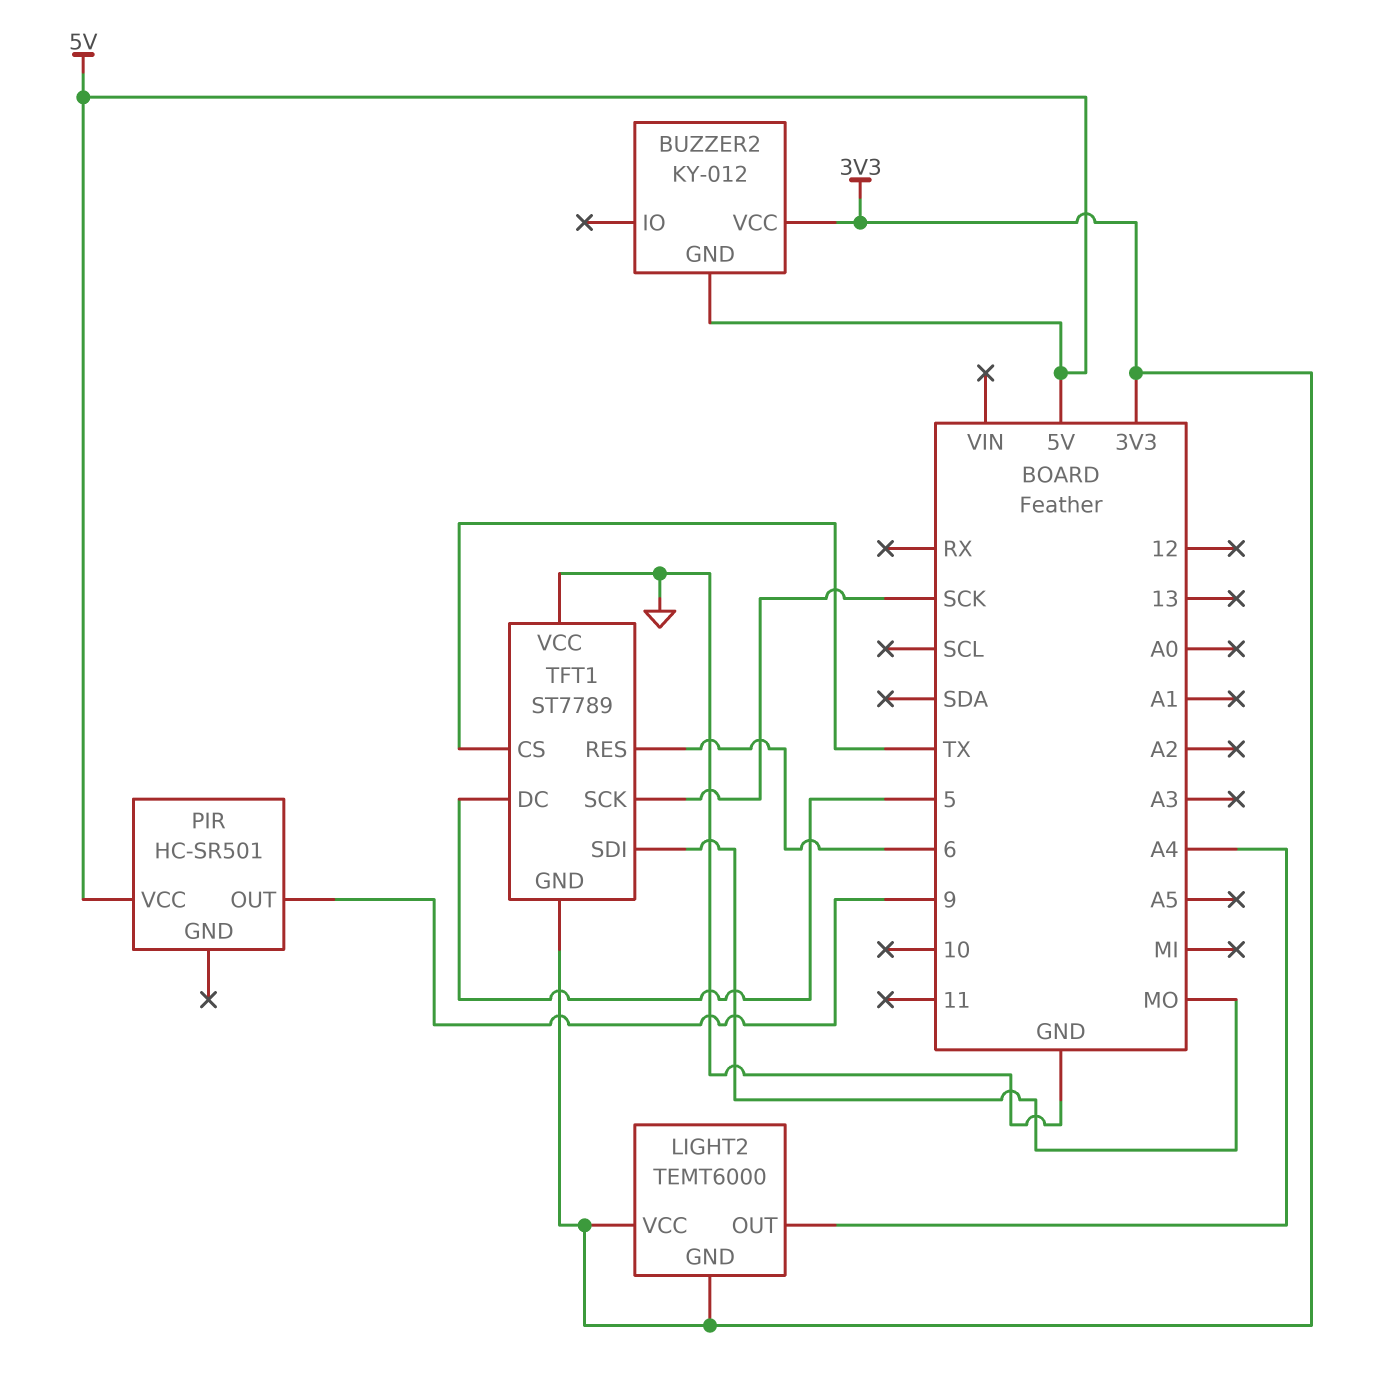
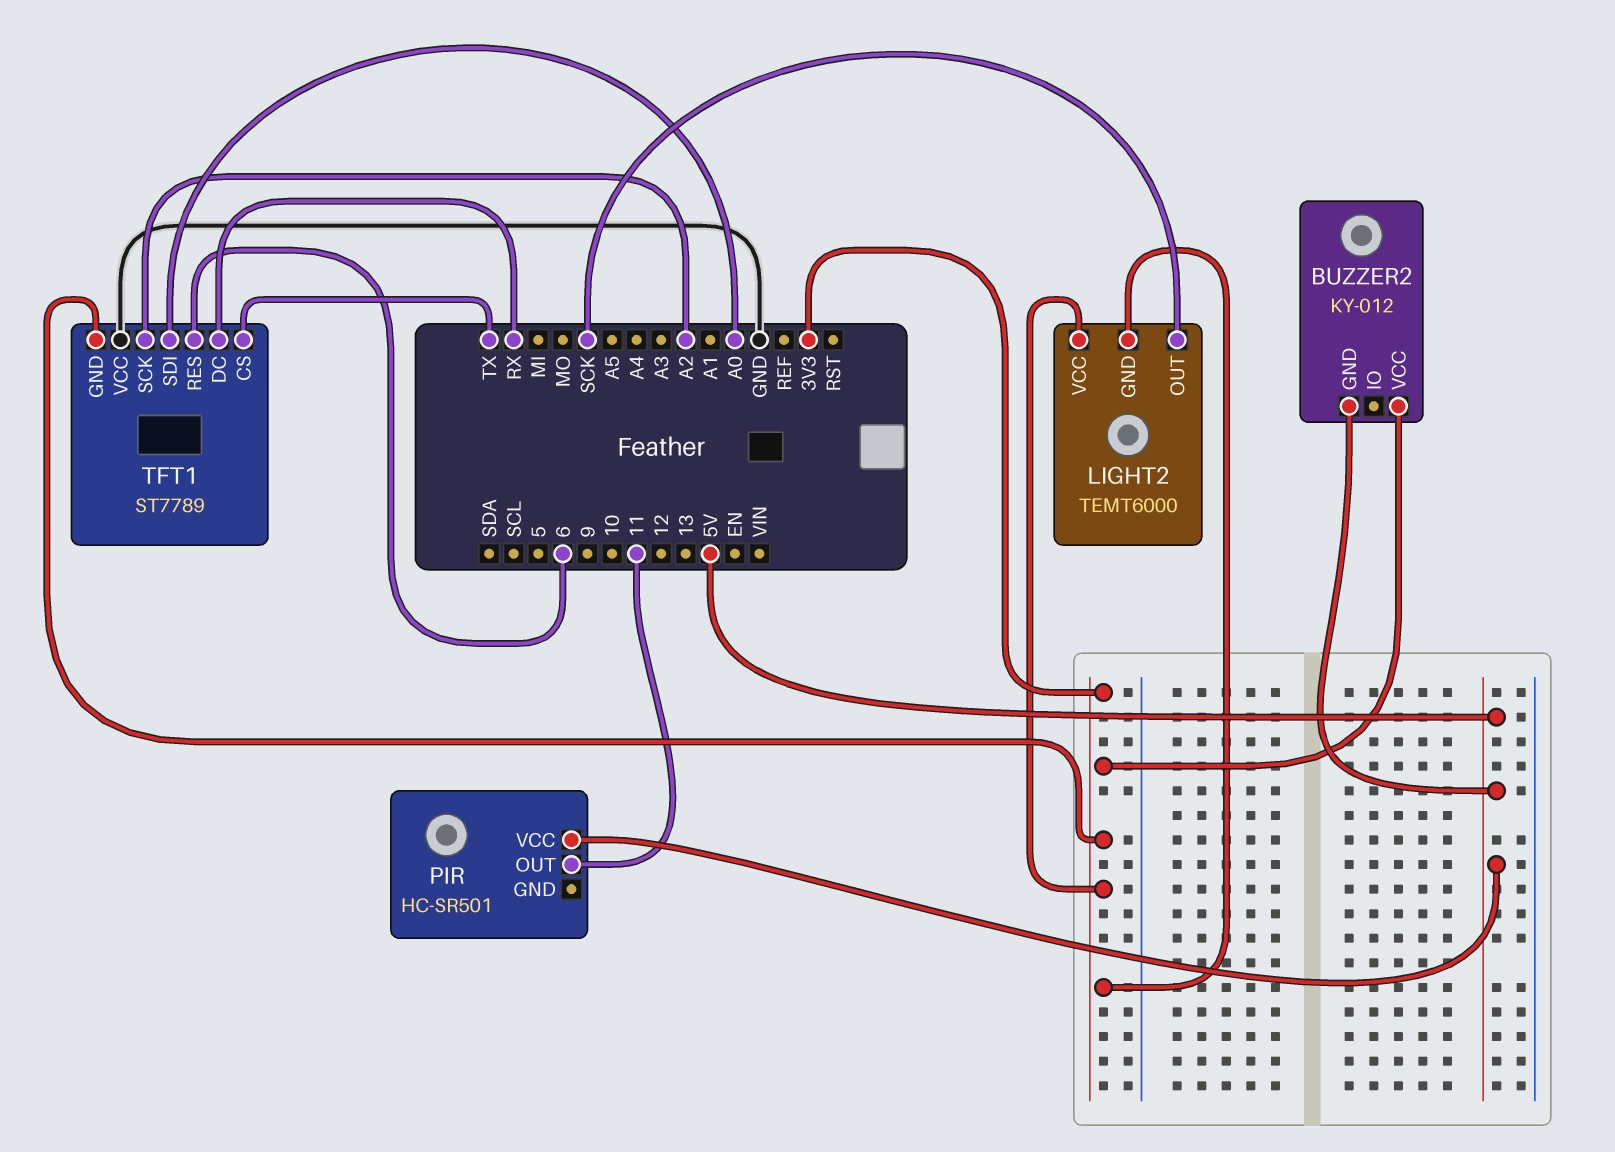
LIGHT2 pin OUT: A4 -> SCK
PIR pin OUT: 9 -> 11
TFT1 pin DC: 5 -> RX
TFT1 pin SCK: SCK -> A2
TFT1 pin SDI: MO -> A0

